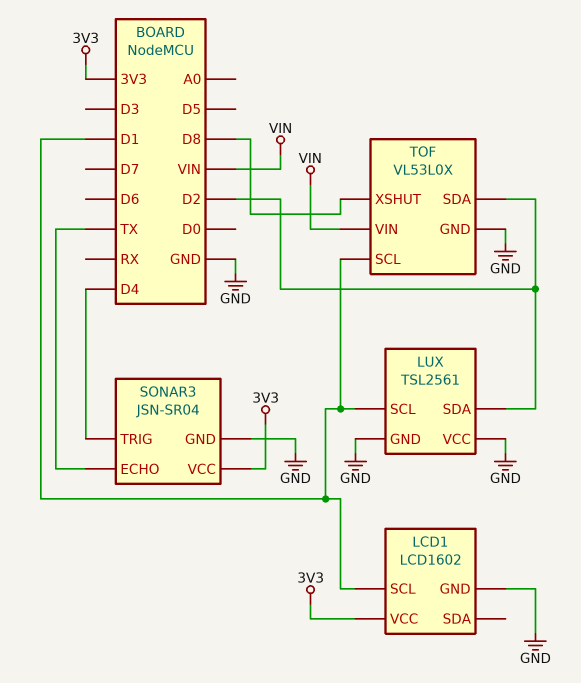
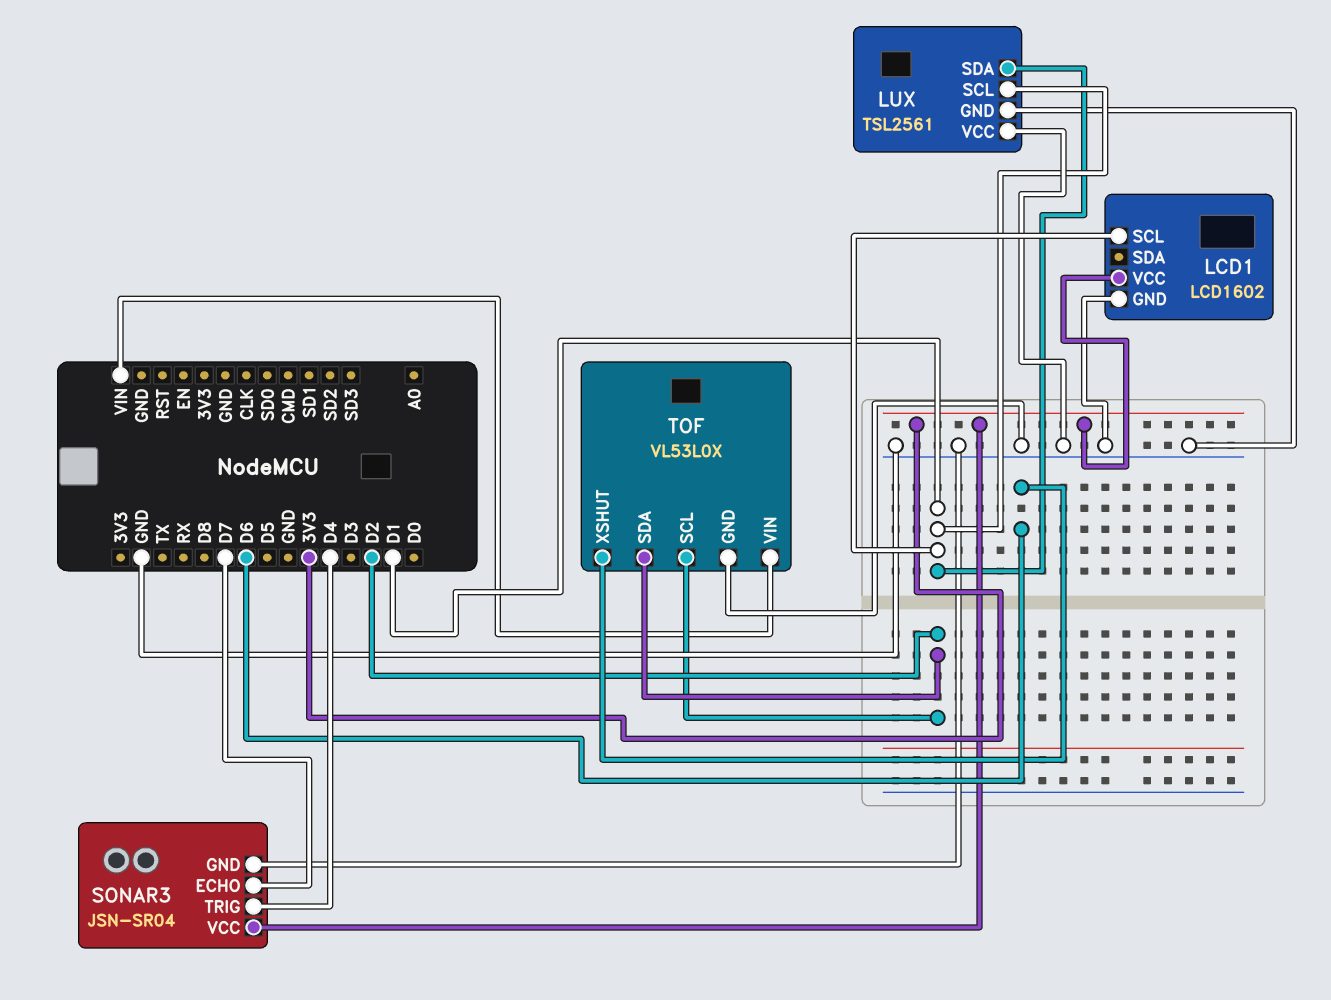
LUX pin SDA: D2 -> D1
SONAR3 pin ECHO: TX -> D7
TOF pin SCL: D1 -> D2
TOF pin XSHUT: D8 -> D6

